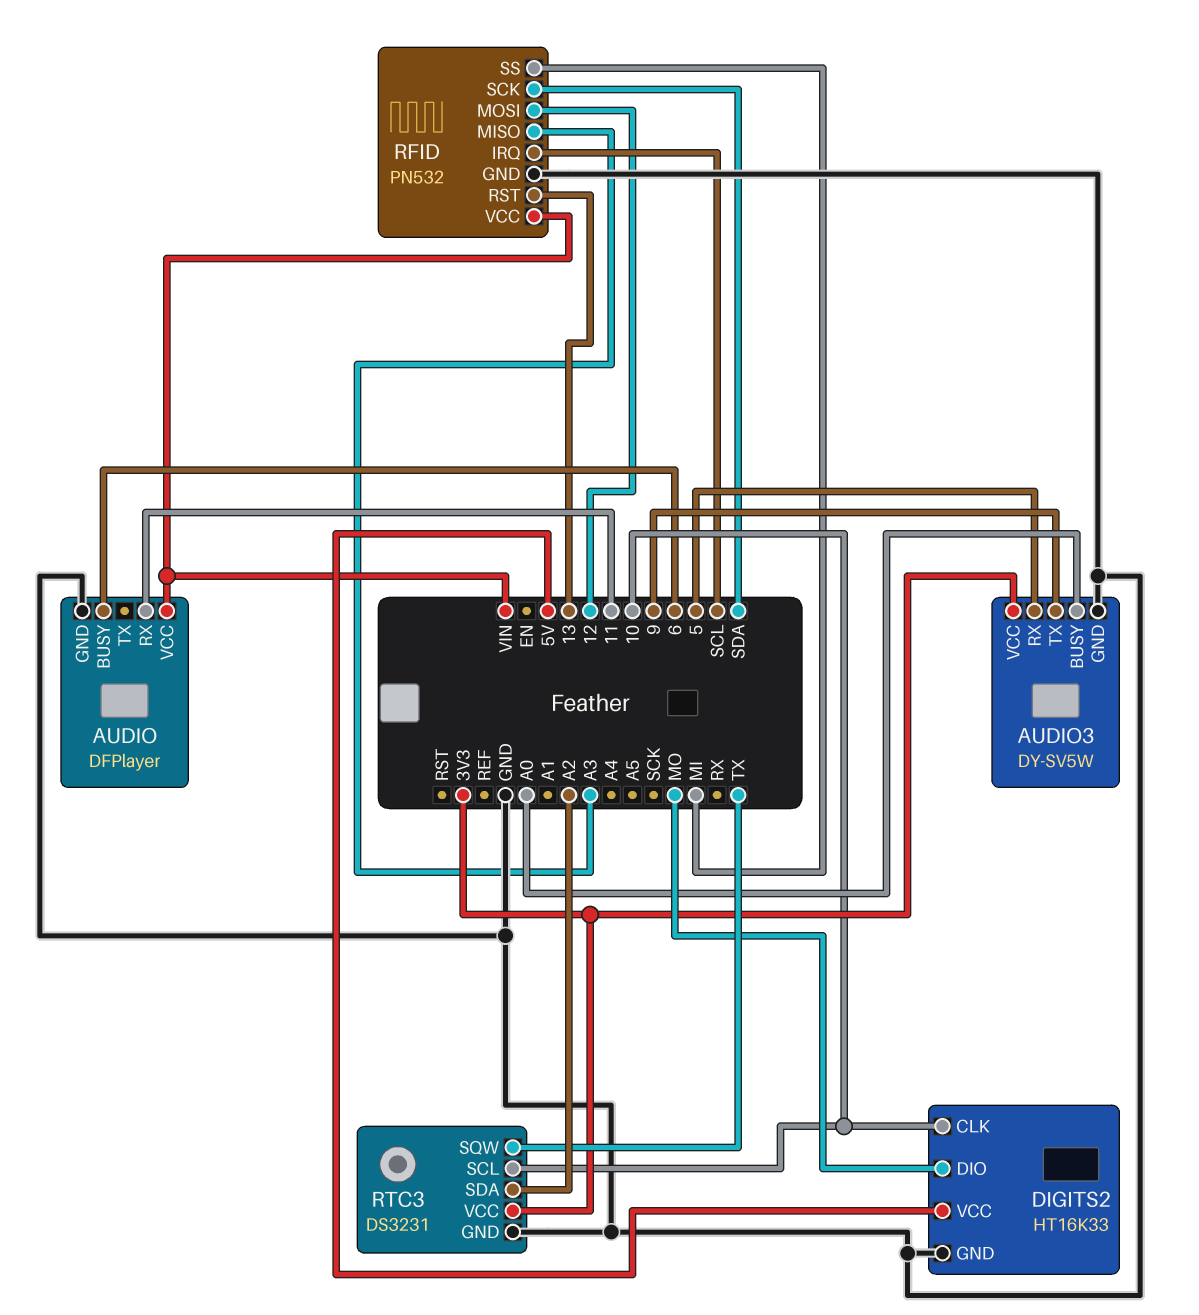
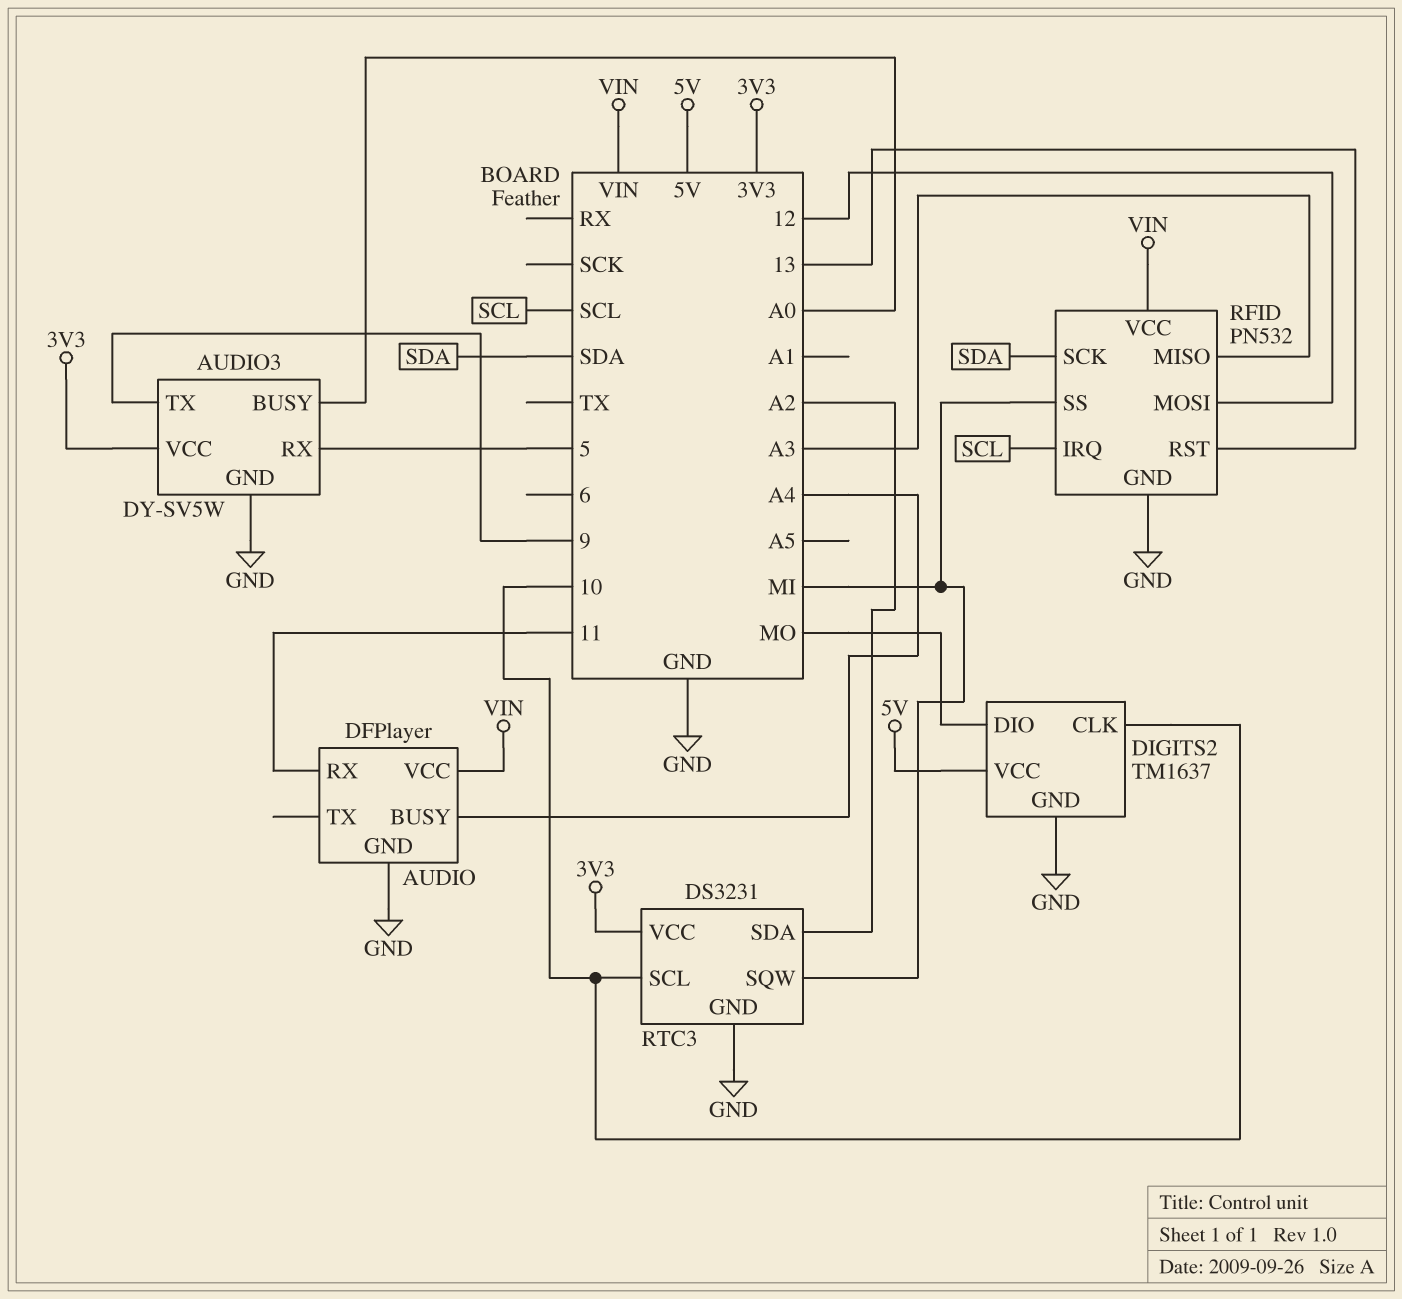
AUDIO pin BUSY: 6 -> A4
DIGITS2: HT16K33 -> TM1637
RTC3 pin SQW: TX -> MI

